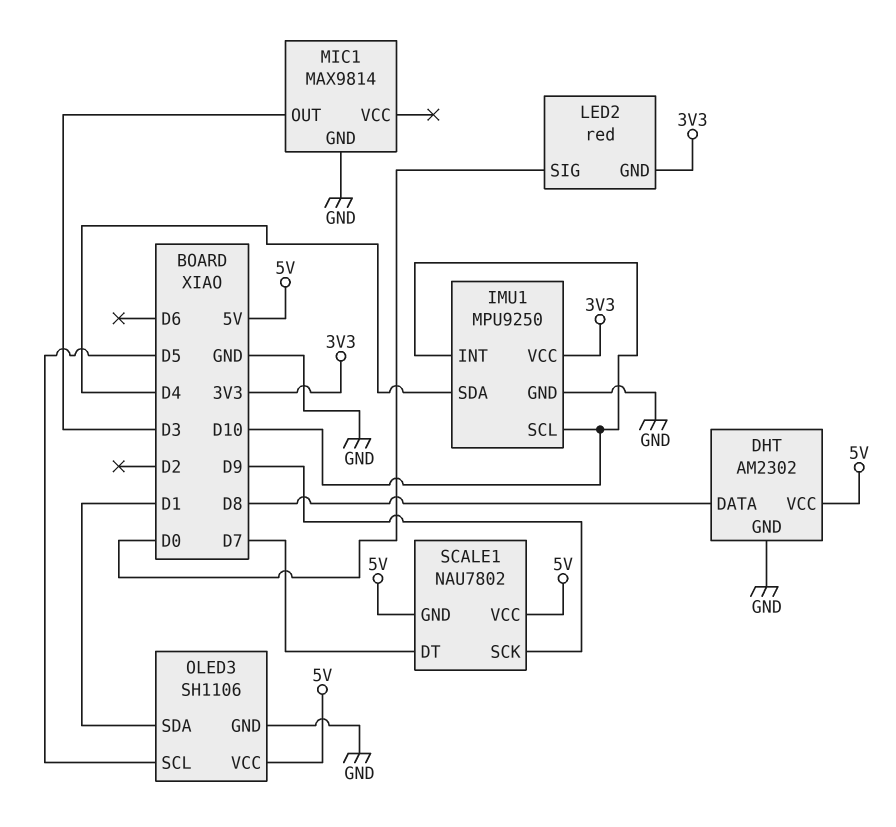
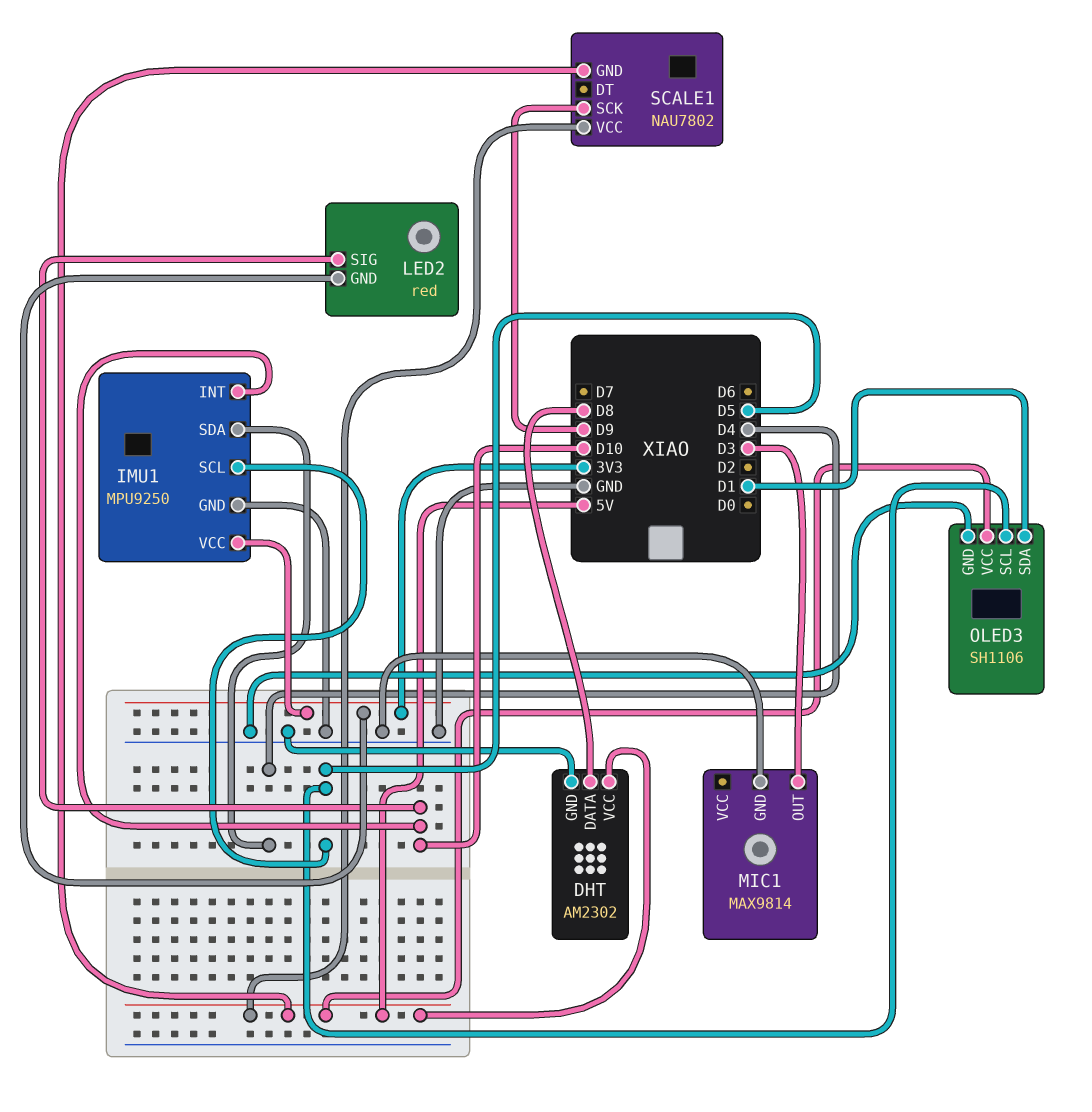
IMU1 pin SCL: D10 -> D5
LED2 pin SIG: D0 -> D10
SCALE1 pin DT: D7 -> none

